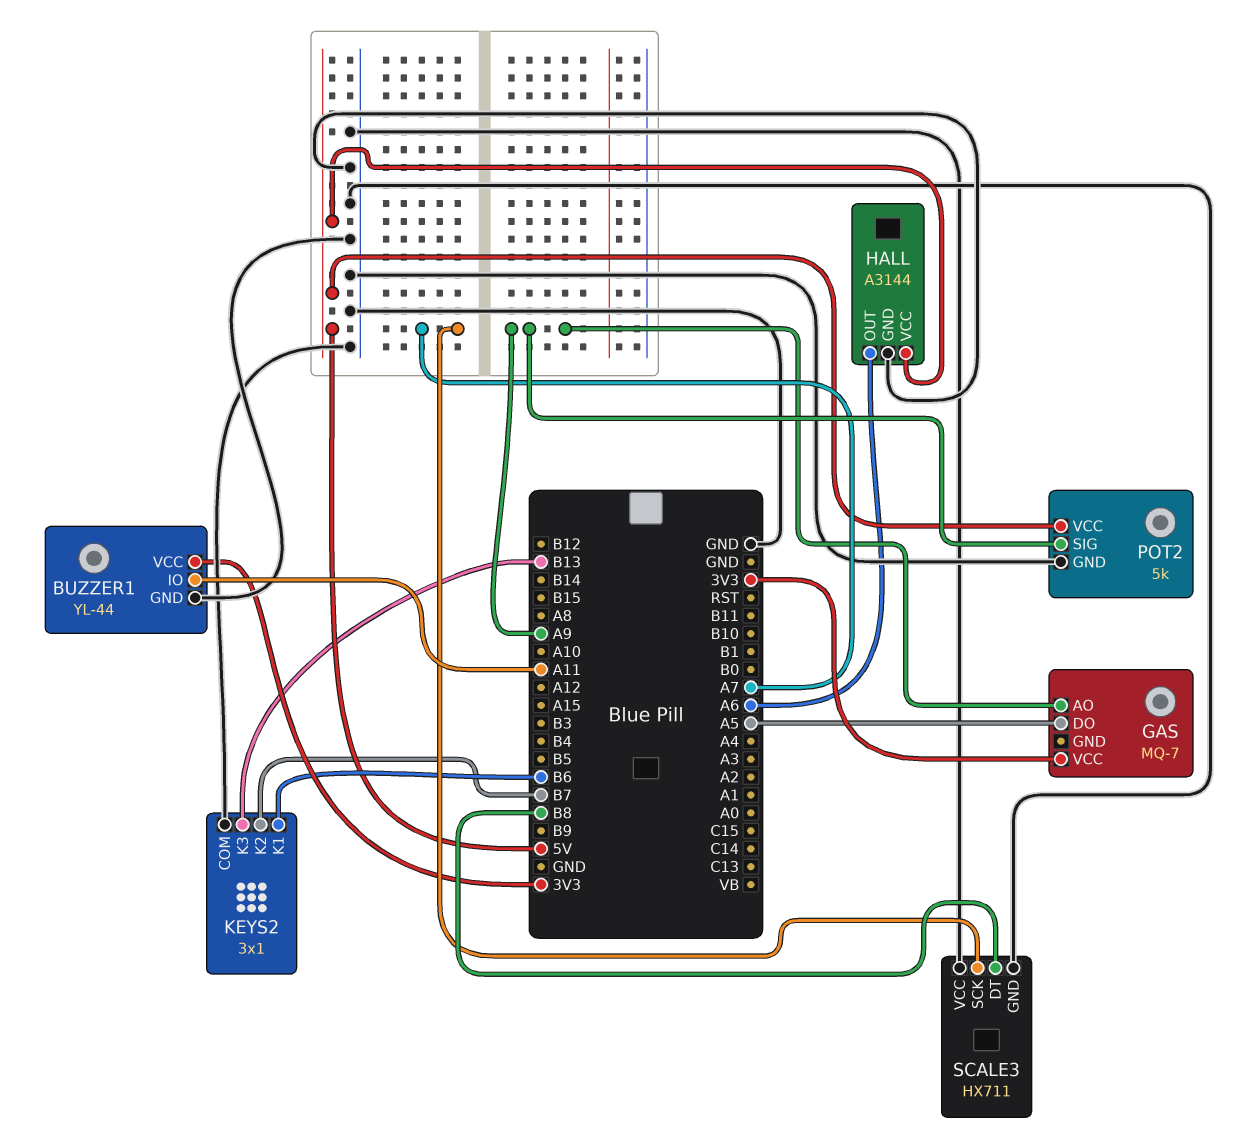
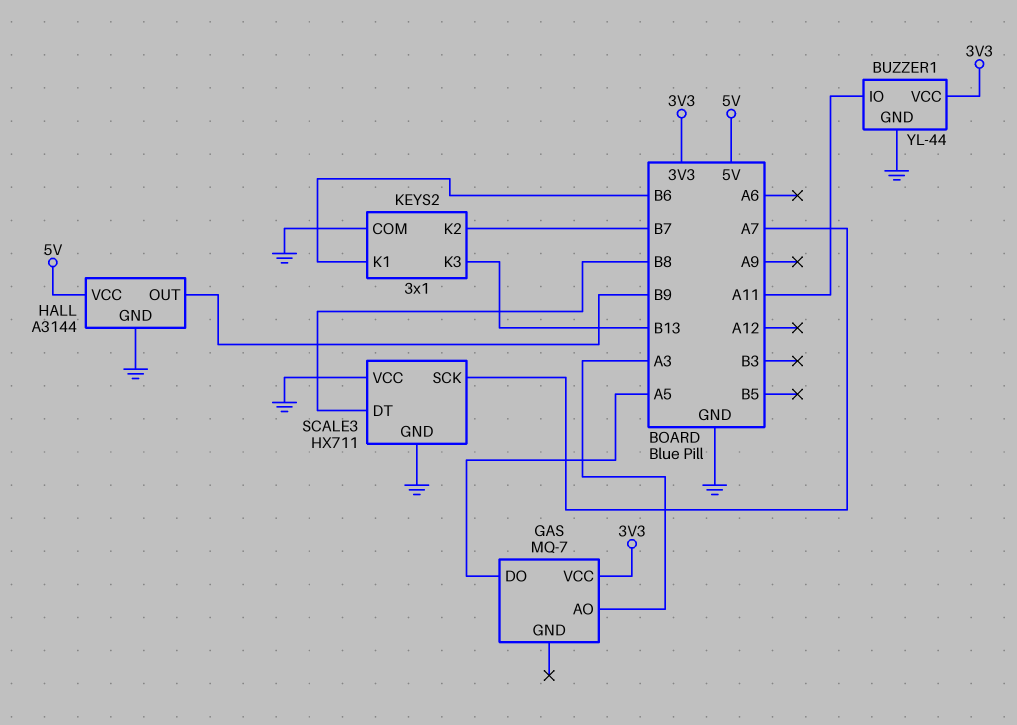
GAS pin AO: A9 -> A3
HALL pin OUT: A6 -> B9
POT2: 5k -> none
POT2 pin GND: GND -> none
POT2 pin SIG: A9 -> none
POT2 pin VCC: 5V -> none

